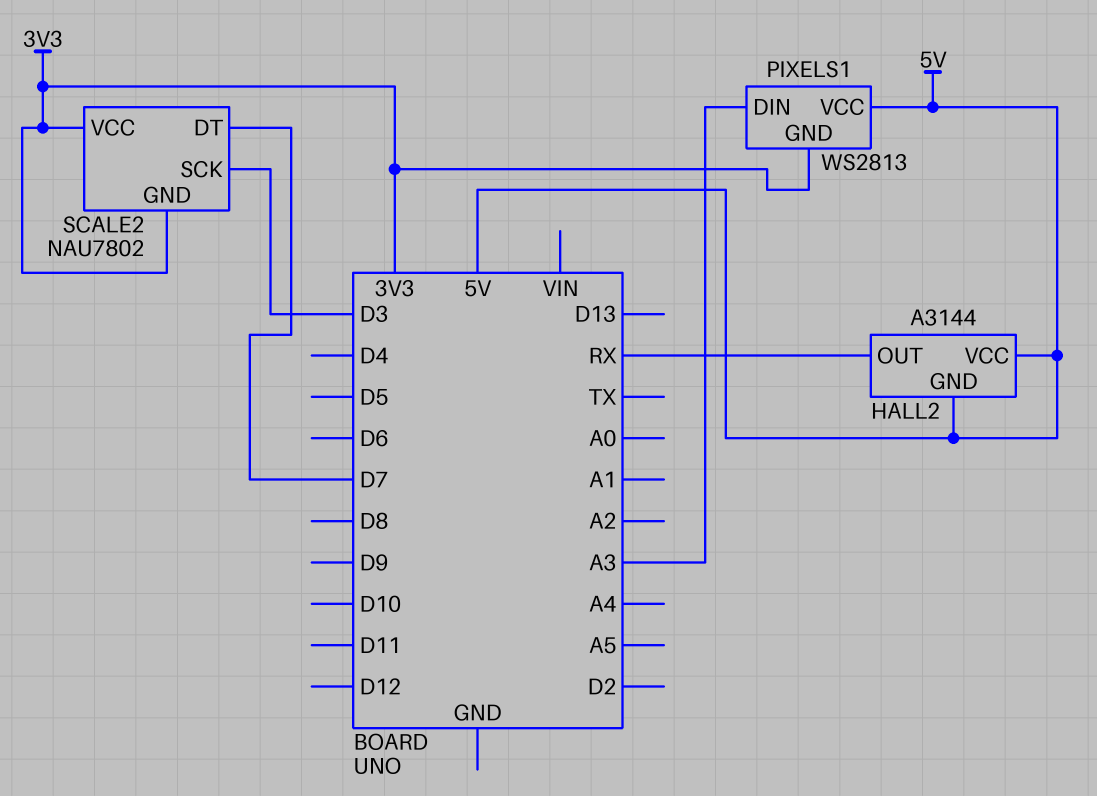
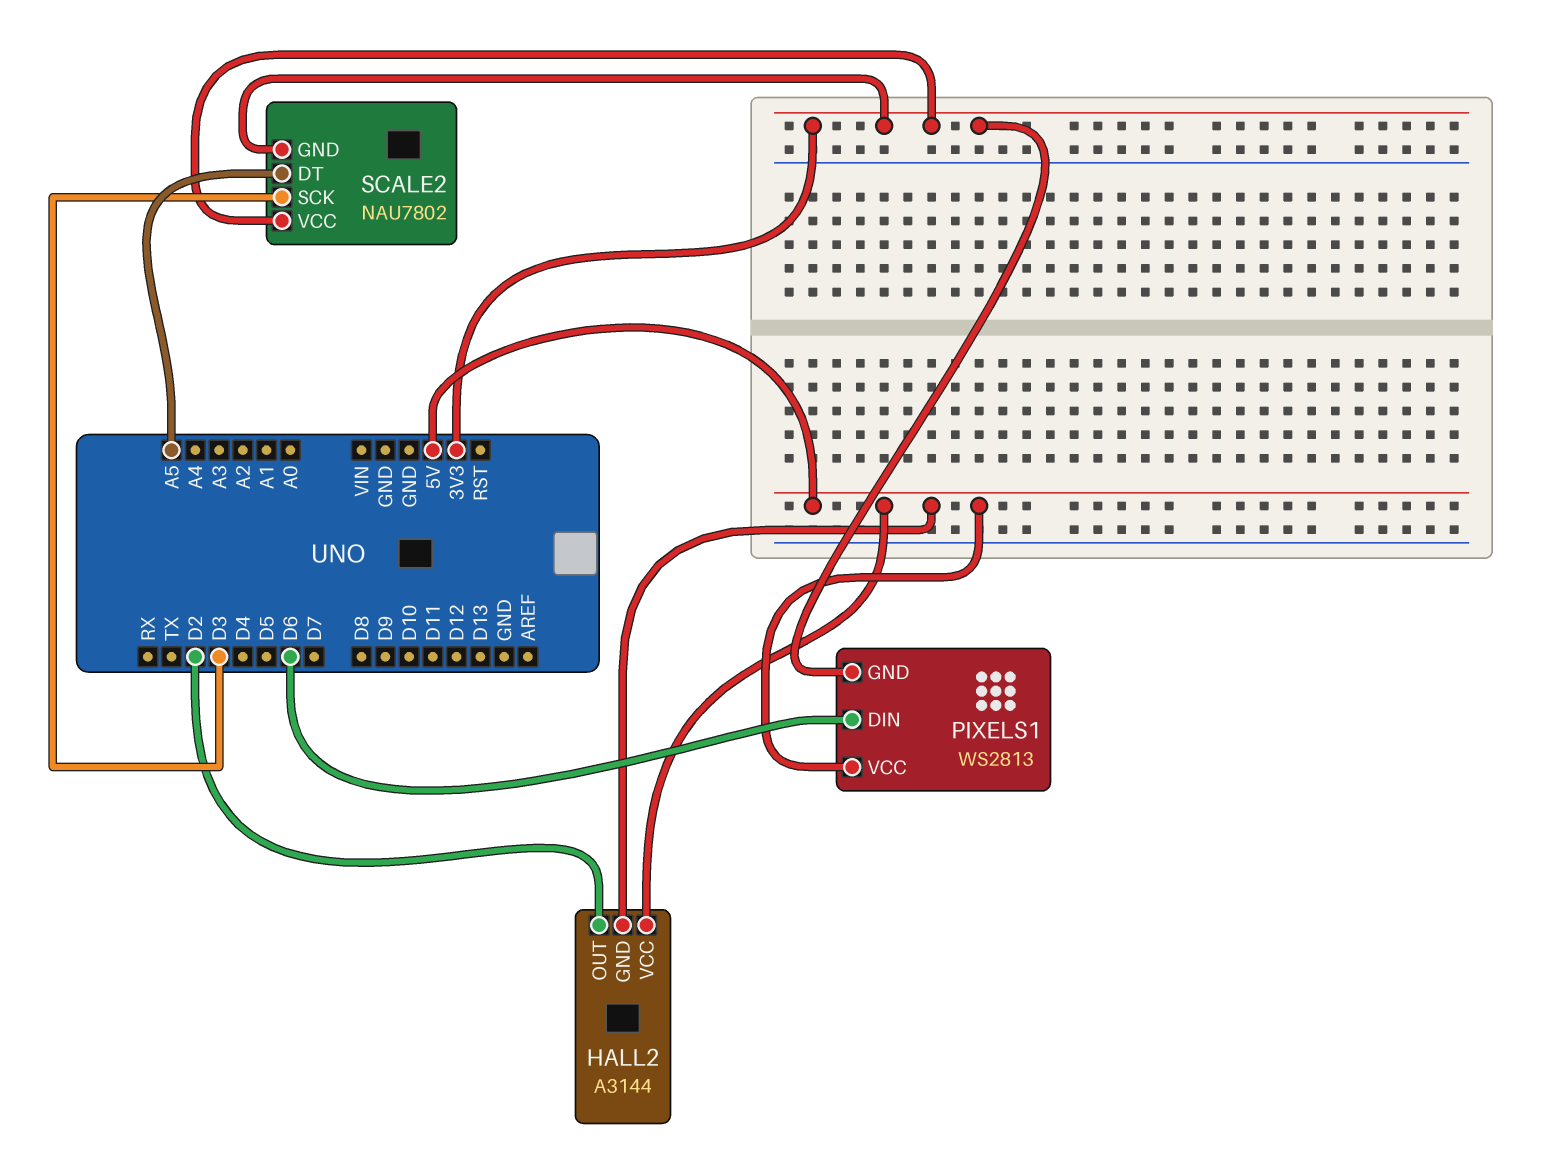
HALL2 pin OUT: RX -> D2
PIXELS1 pin DIN: A3 -> D6
SCALE2 pin DT: D7 -> A5

